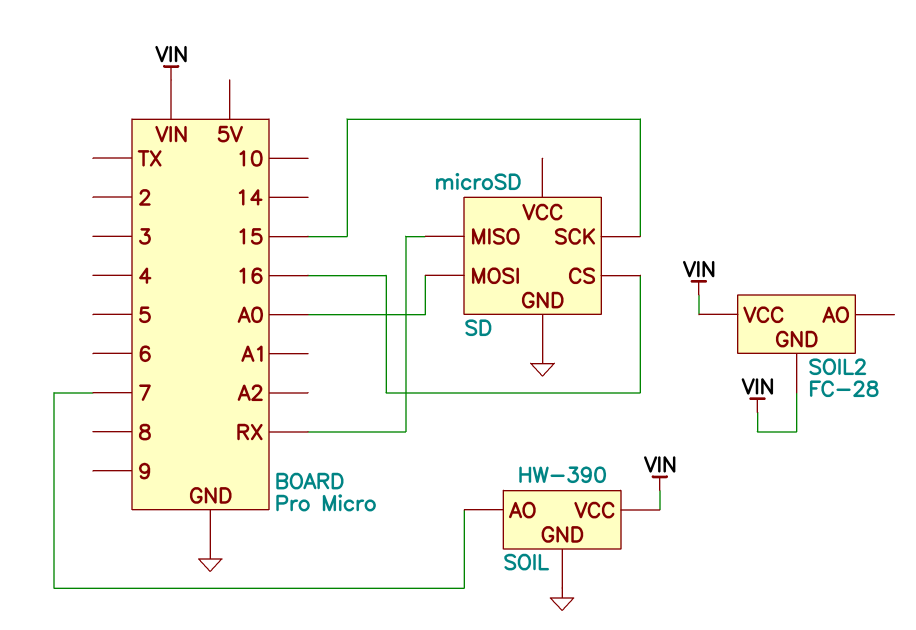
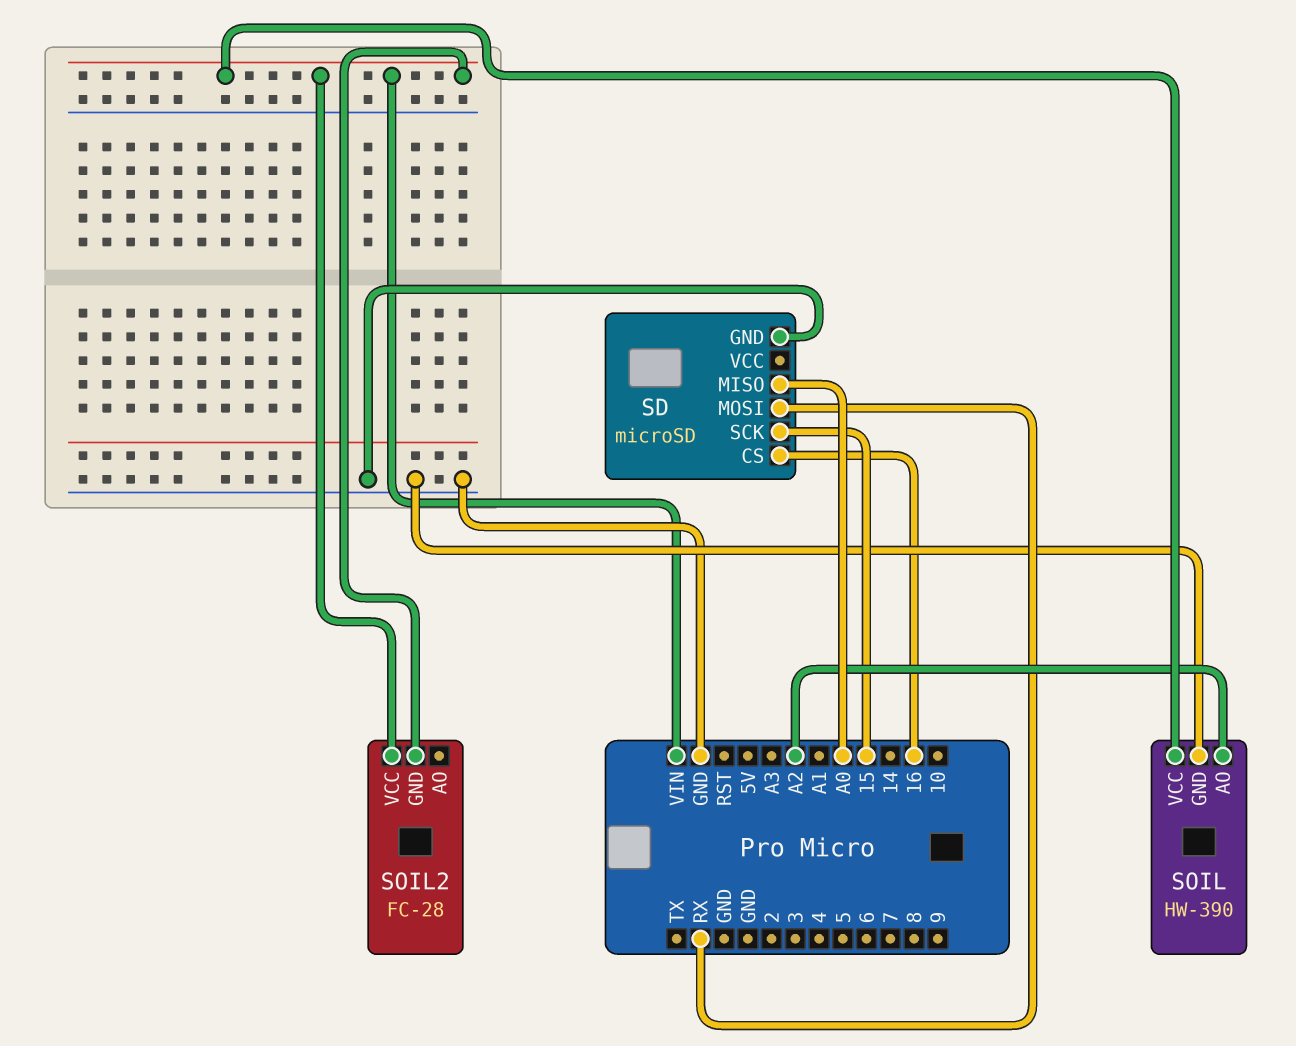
SD pin MISO: RX -> A0
SD pin MOSI: A0 -> RX
SOIL pin AO: 7 -> A2

